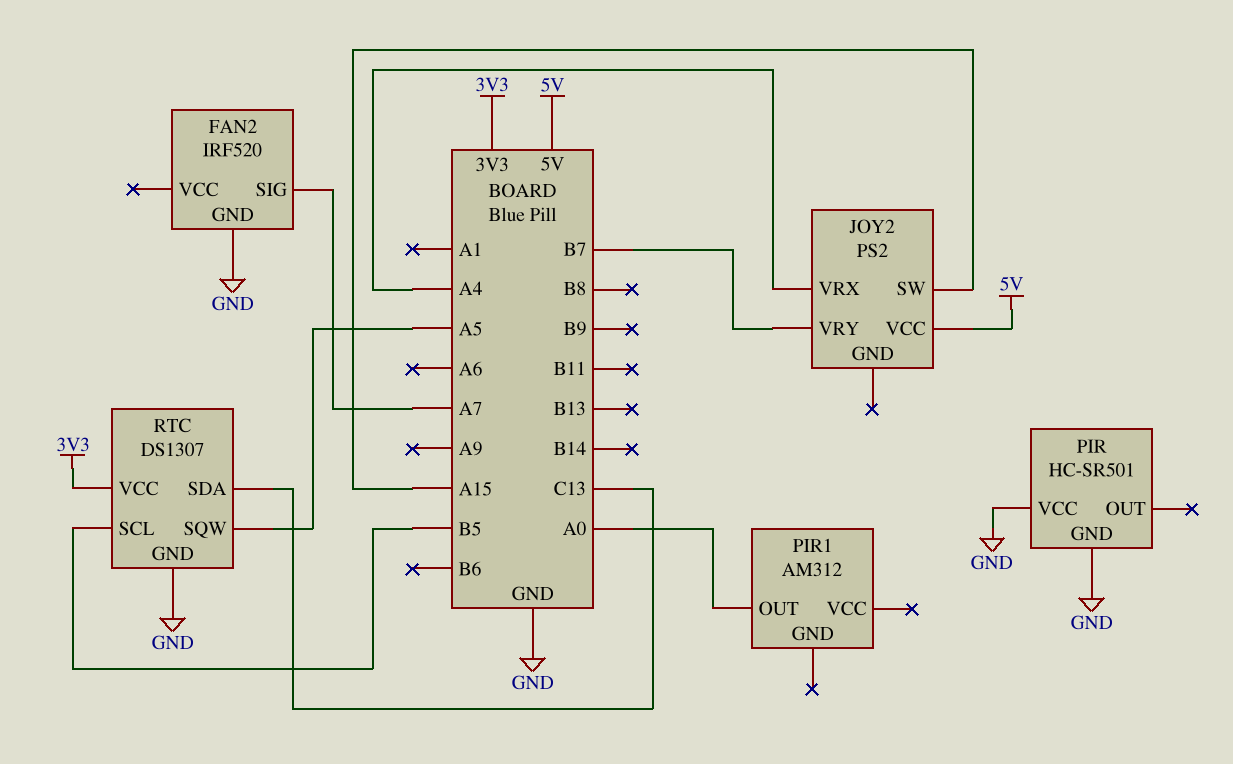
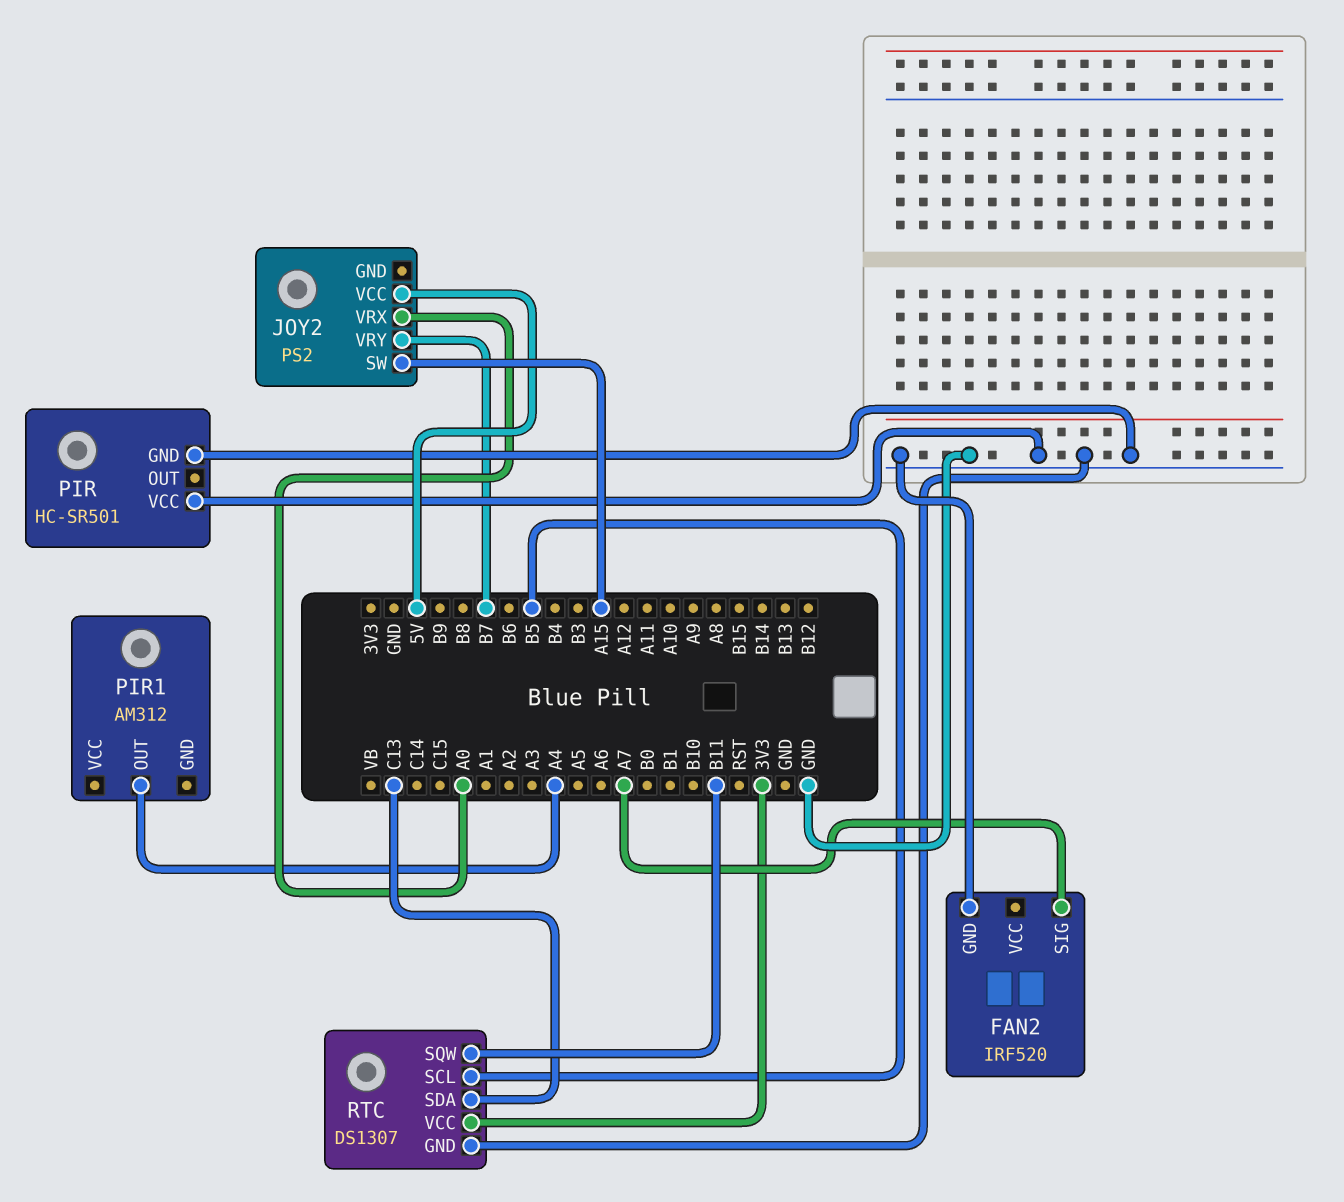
JOY2 pin VRX: A4 -> A0
PIR1 pin OUT: A0 -> A4
RTC pin SQW: A5 -> B11

